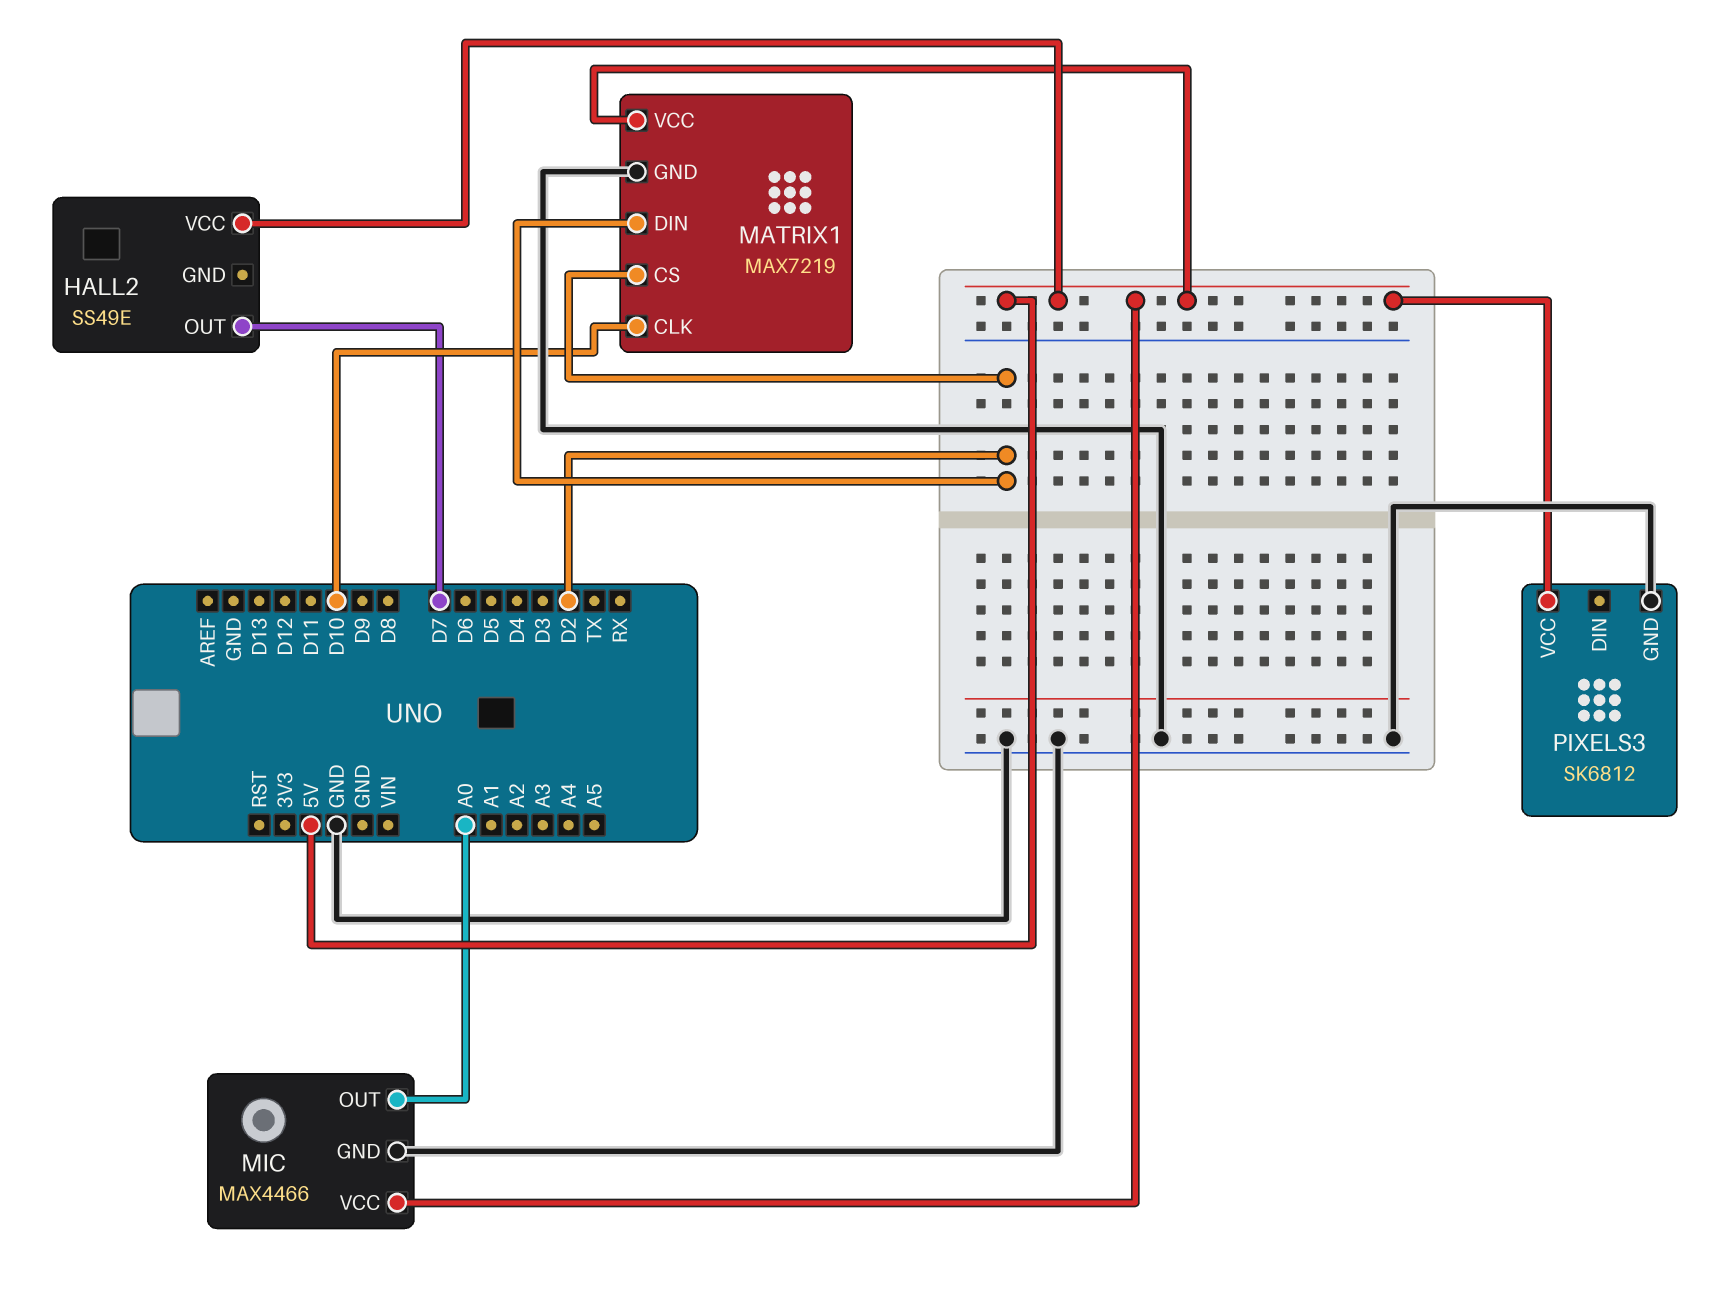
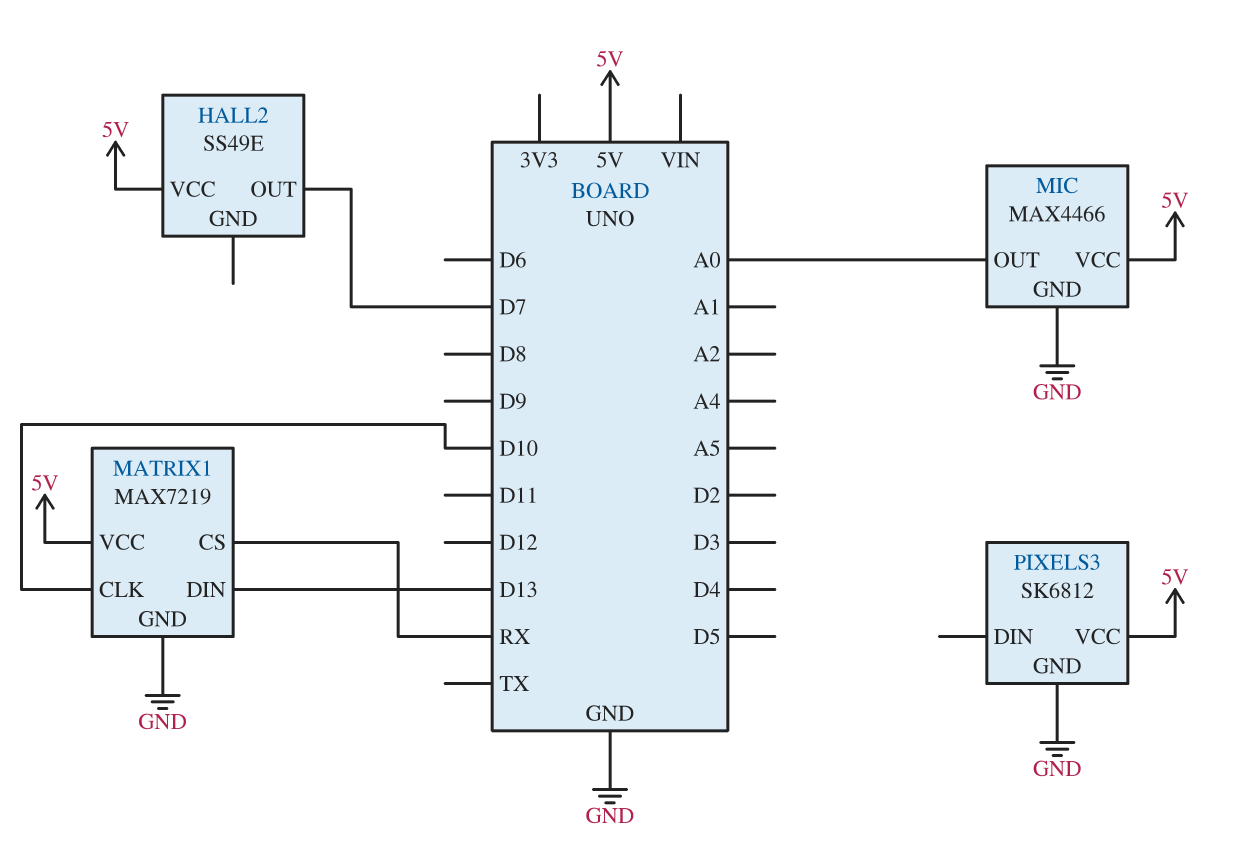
MATRIX1 pin CS: D2 -> RX
MATRIX1 pin DIN: D2 -> D13

